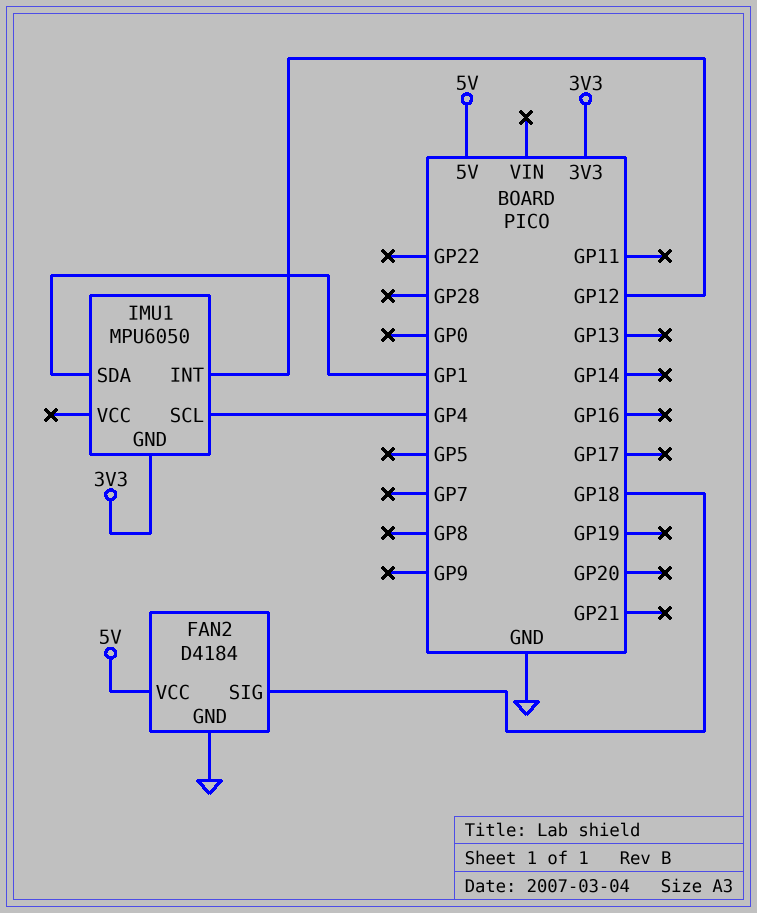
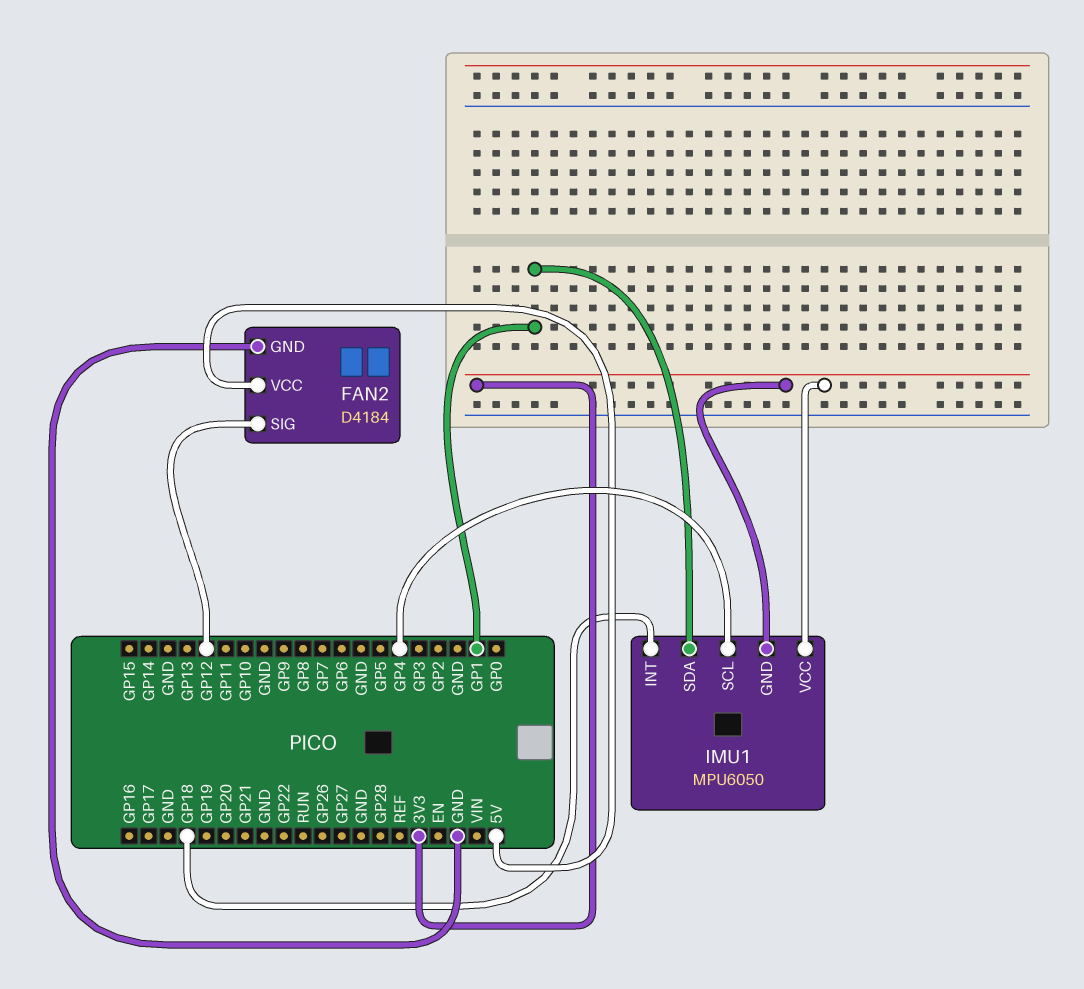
FAN2 pin SIG: GP18 -> GP12
IMU1 pin INT: GP12 -> GP18
IMU1 pin VCC: none -> 3V3

